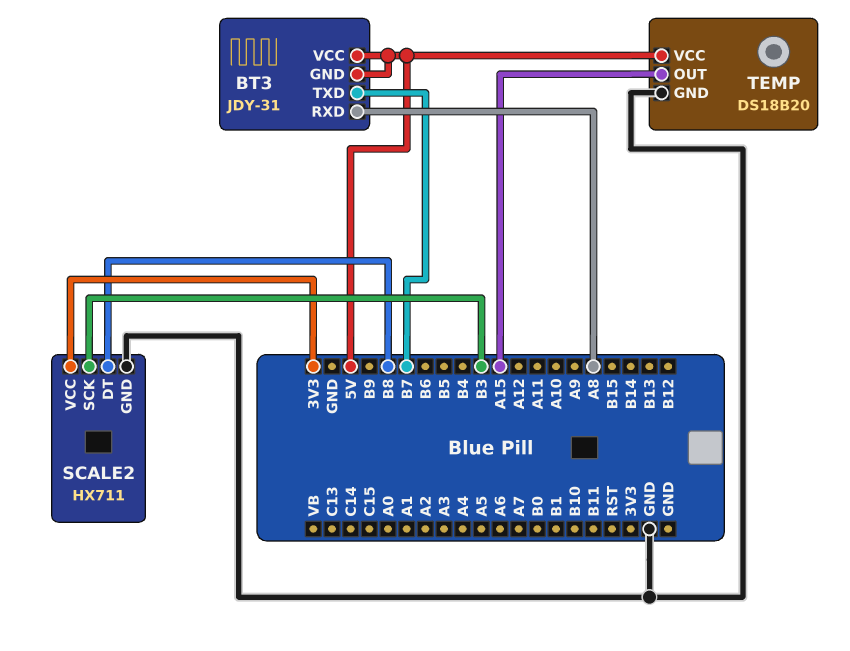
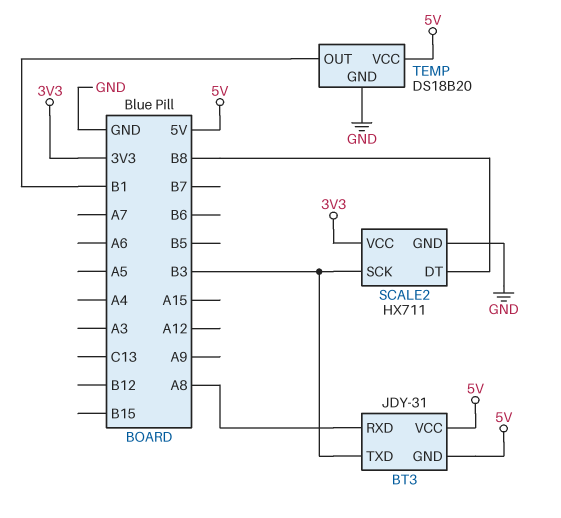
BT3 pin TXD: B7 -> B3
TEMP pin OUT: A15 -> B1

